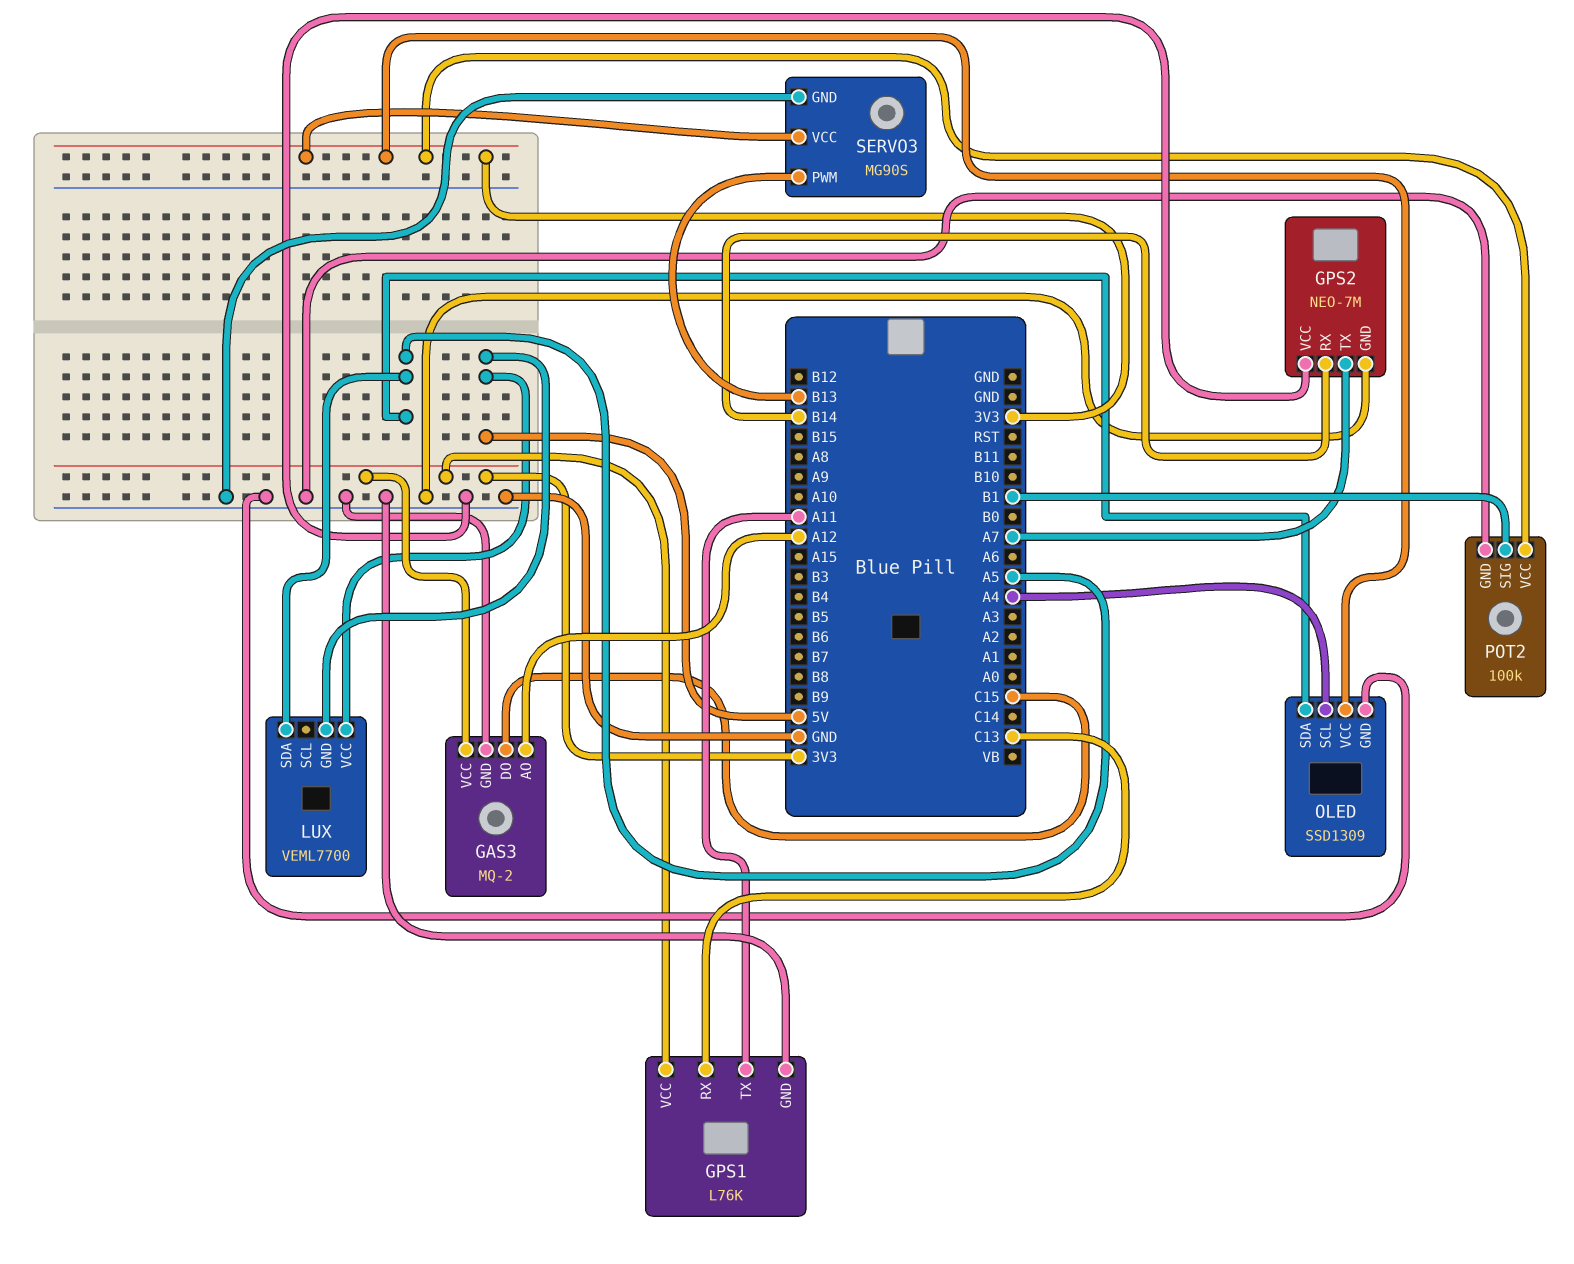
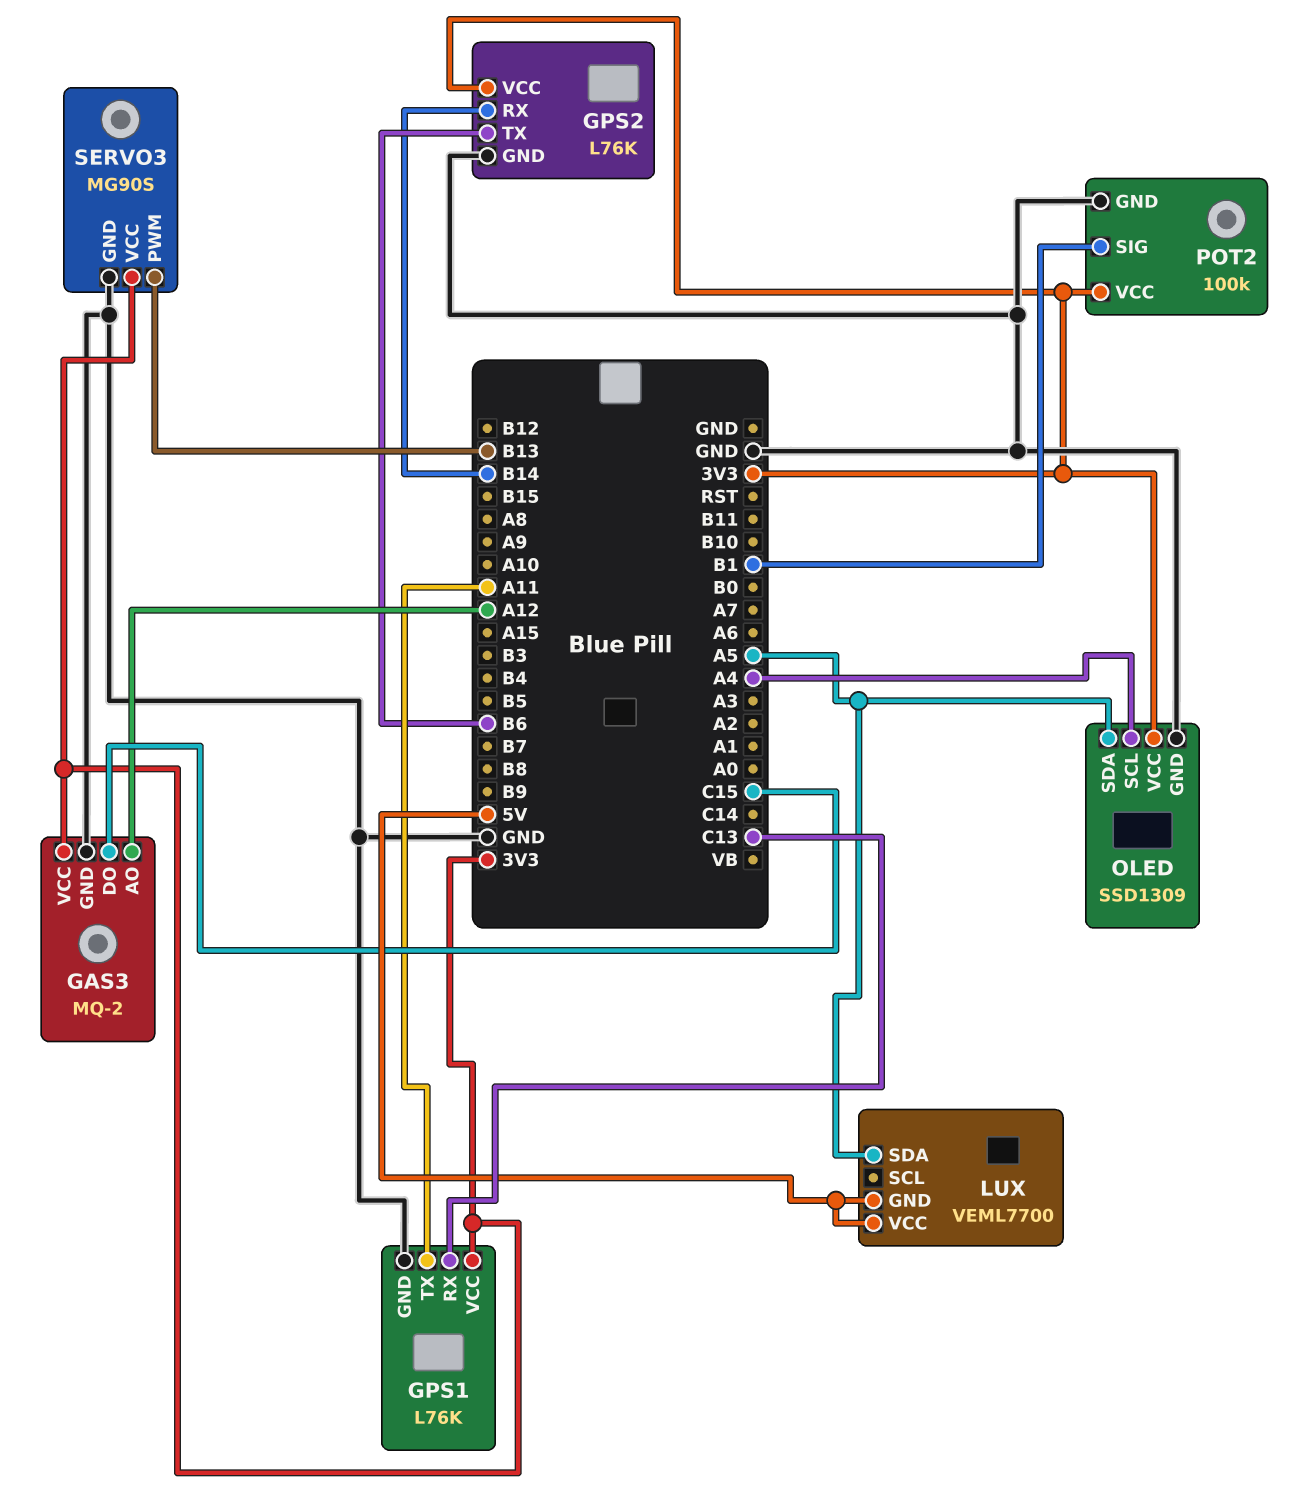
GPS2: NEO-7M -> L76K
GPS2 pin TX: A7 -> B6
GPS2 pin VCC: GND -> 3V3

